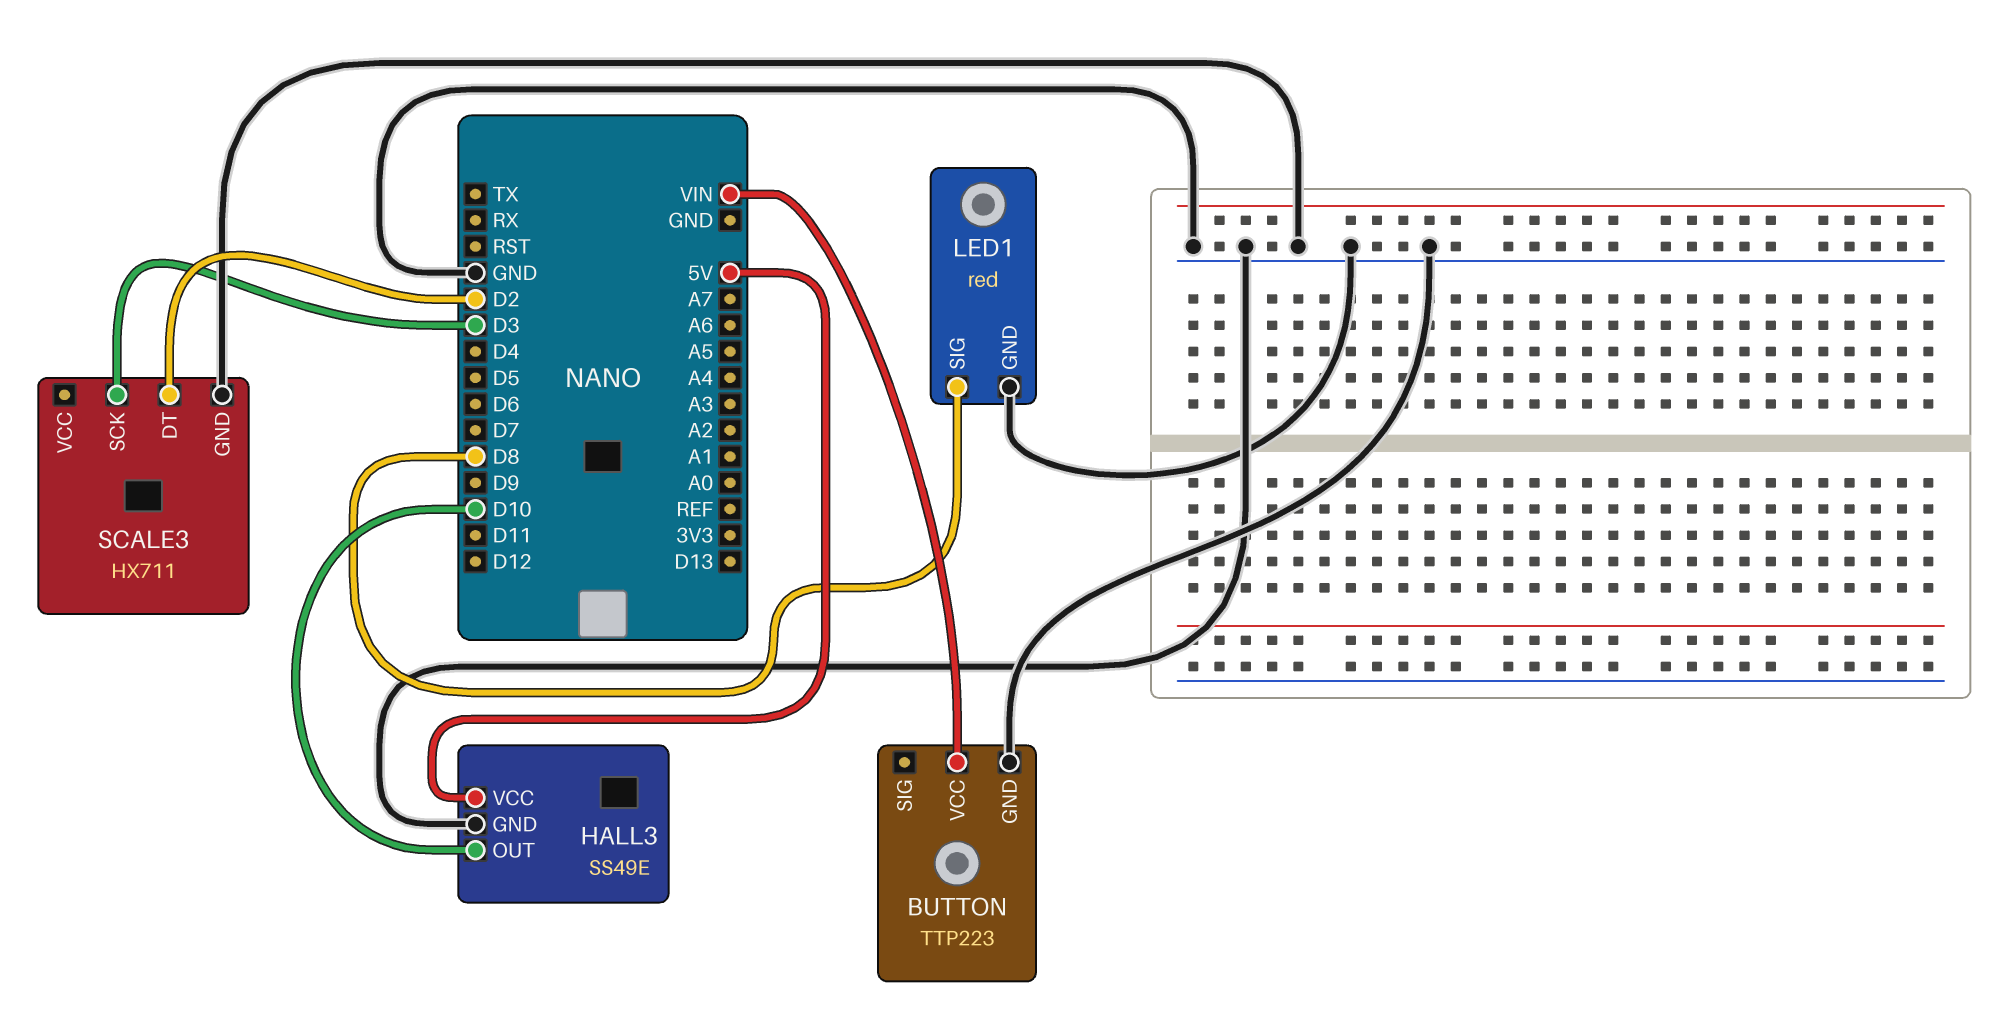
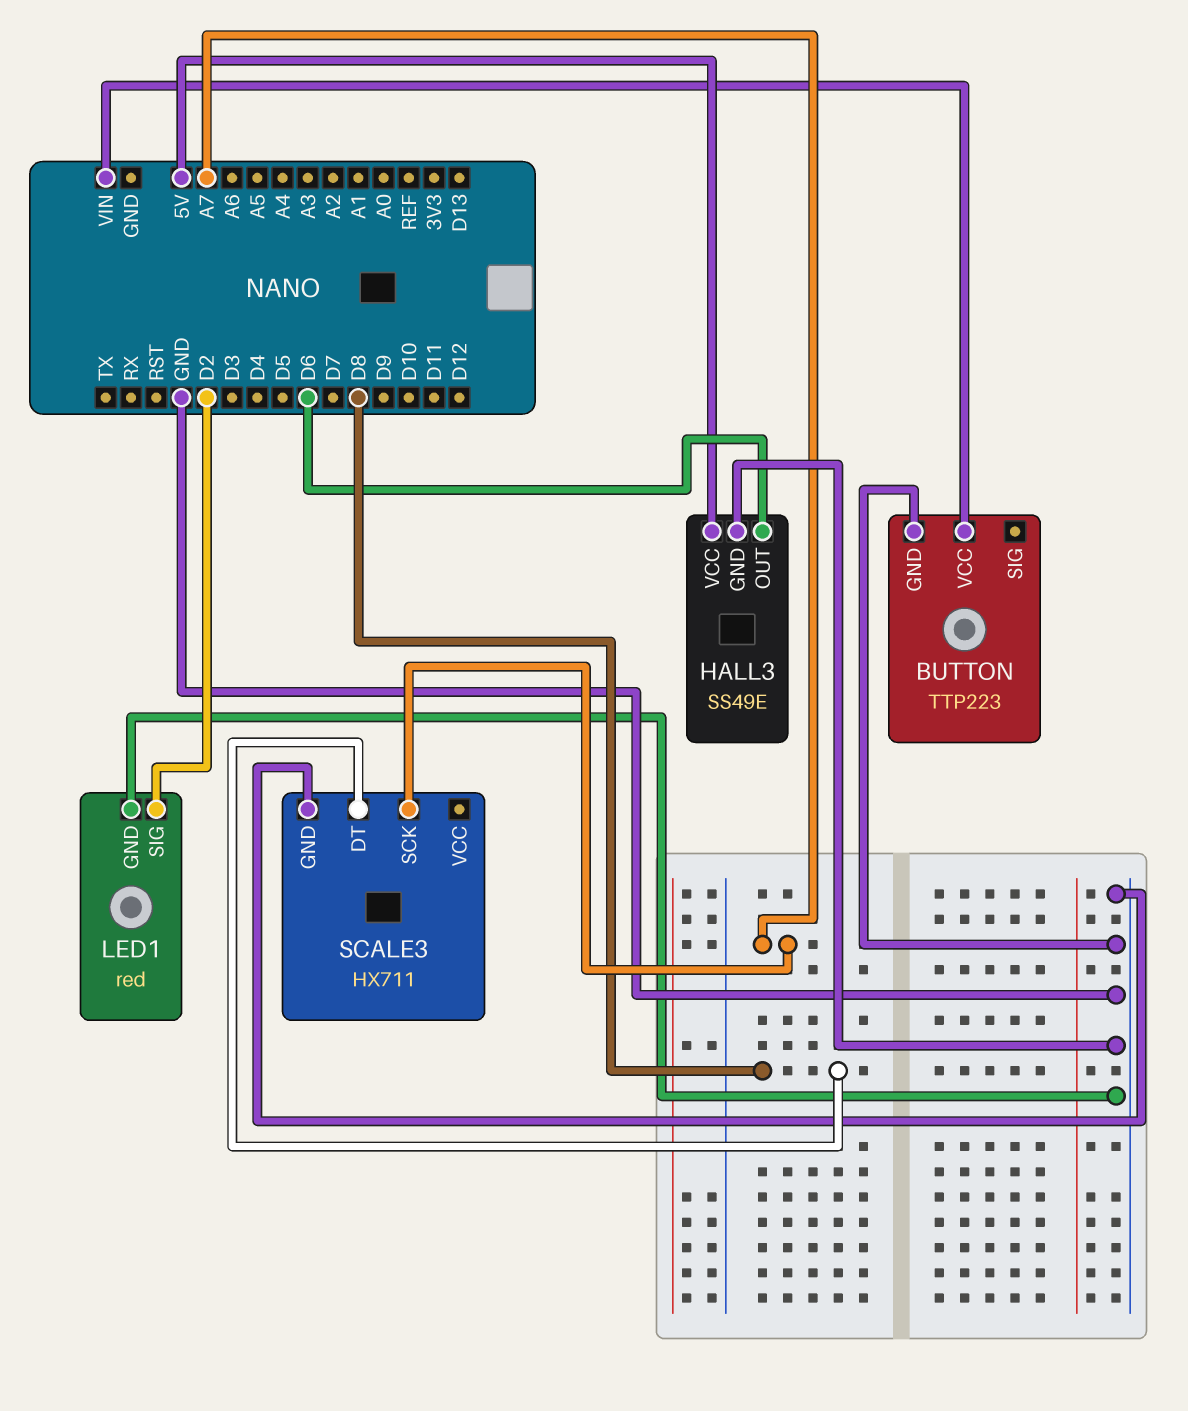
HALL3 pin OUT: D10 -> D6
LED1 pin SIG: D8 -> D2
SCALE3 pin DT: D2 -> D8
SCALE3 pin SCK: D3 -> A7

